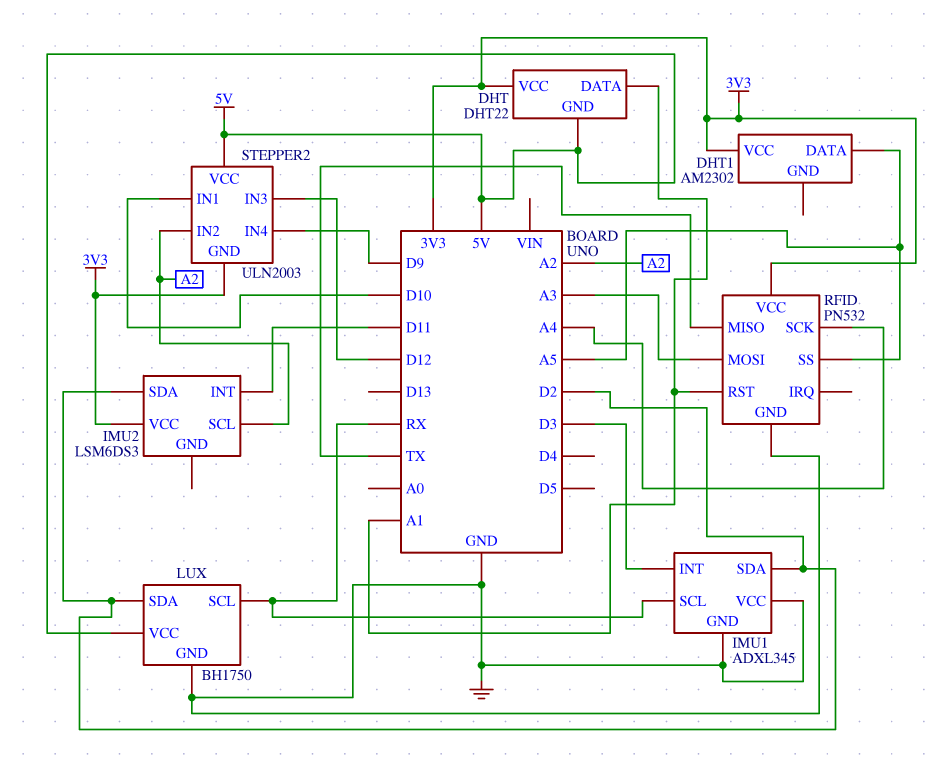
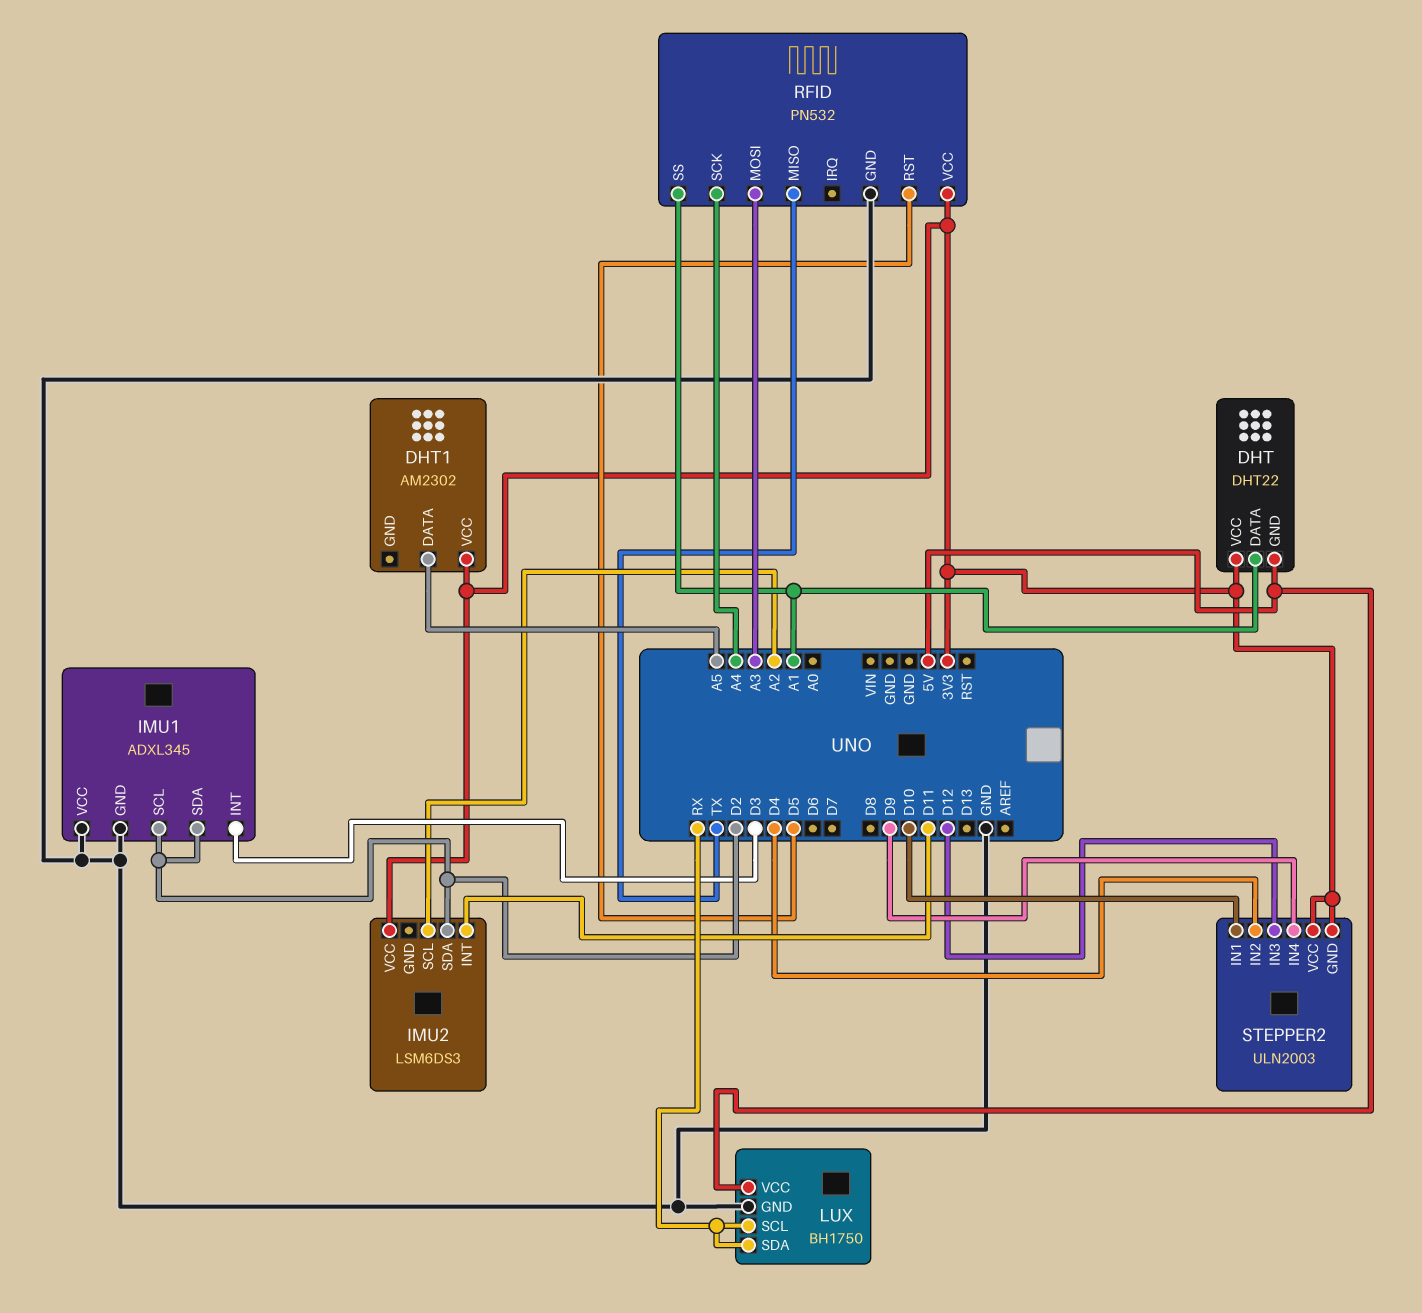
IMU1 pin SCL: RX -> D2
LUX pin SDA: D2 -> RX
RFID pin RST: A1 -> D5
RFID pin SS: A5 -> A1
STEPPER2 pin IN2: A2 -> D4
STEPPER2 pin VCC: 5V -> 3V3

